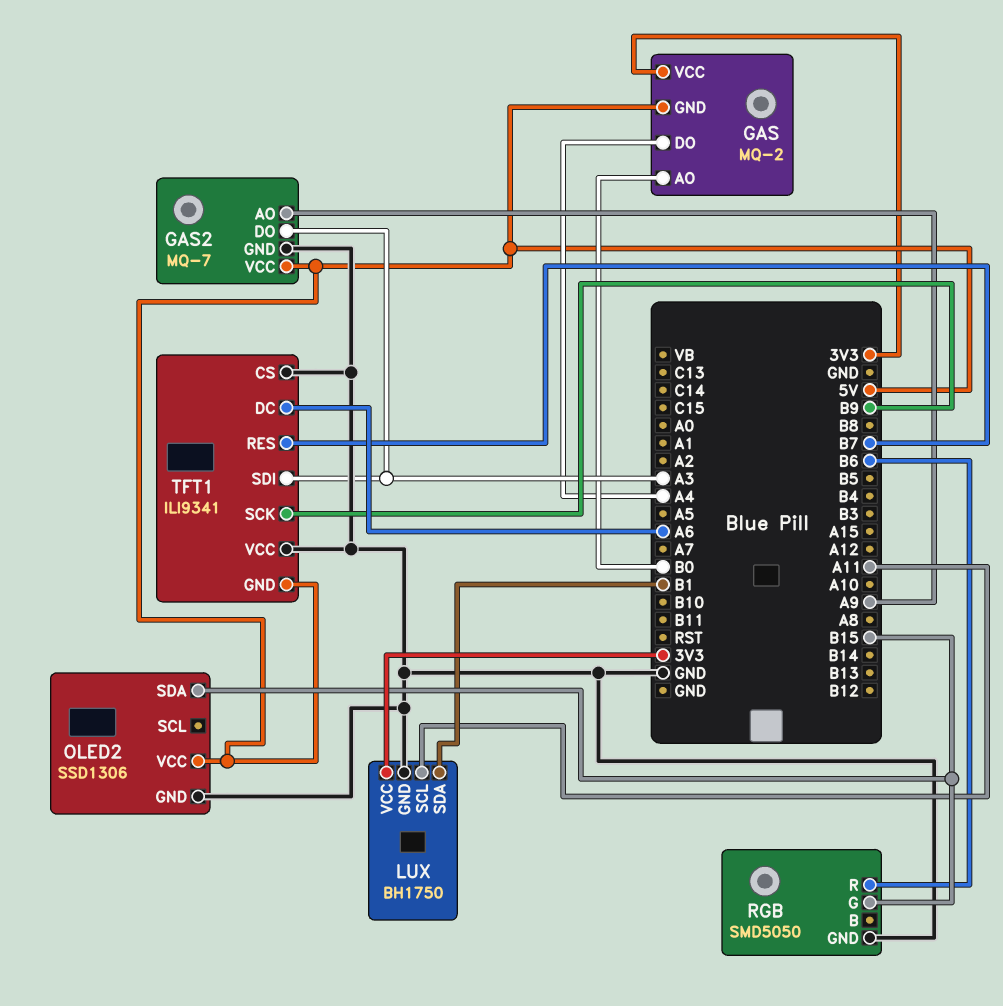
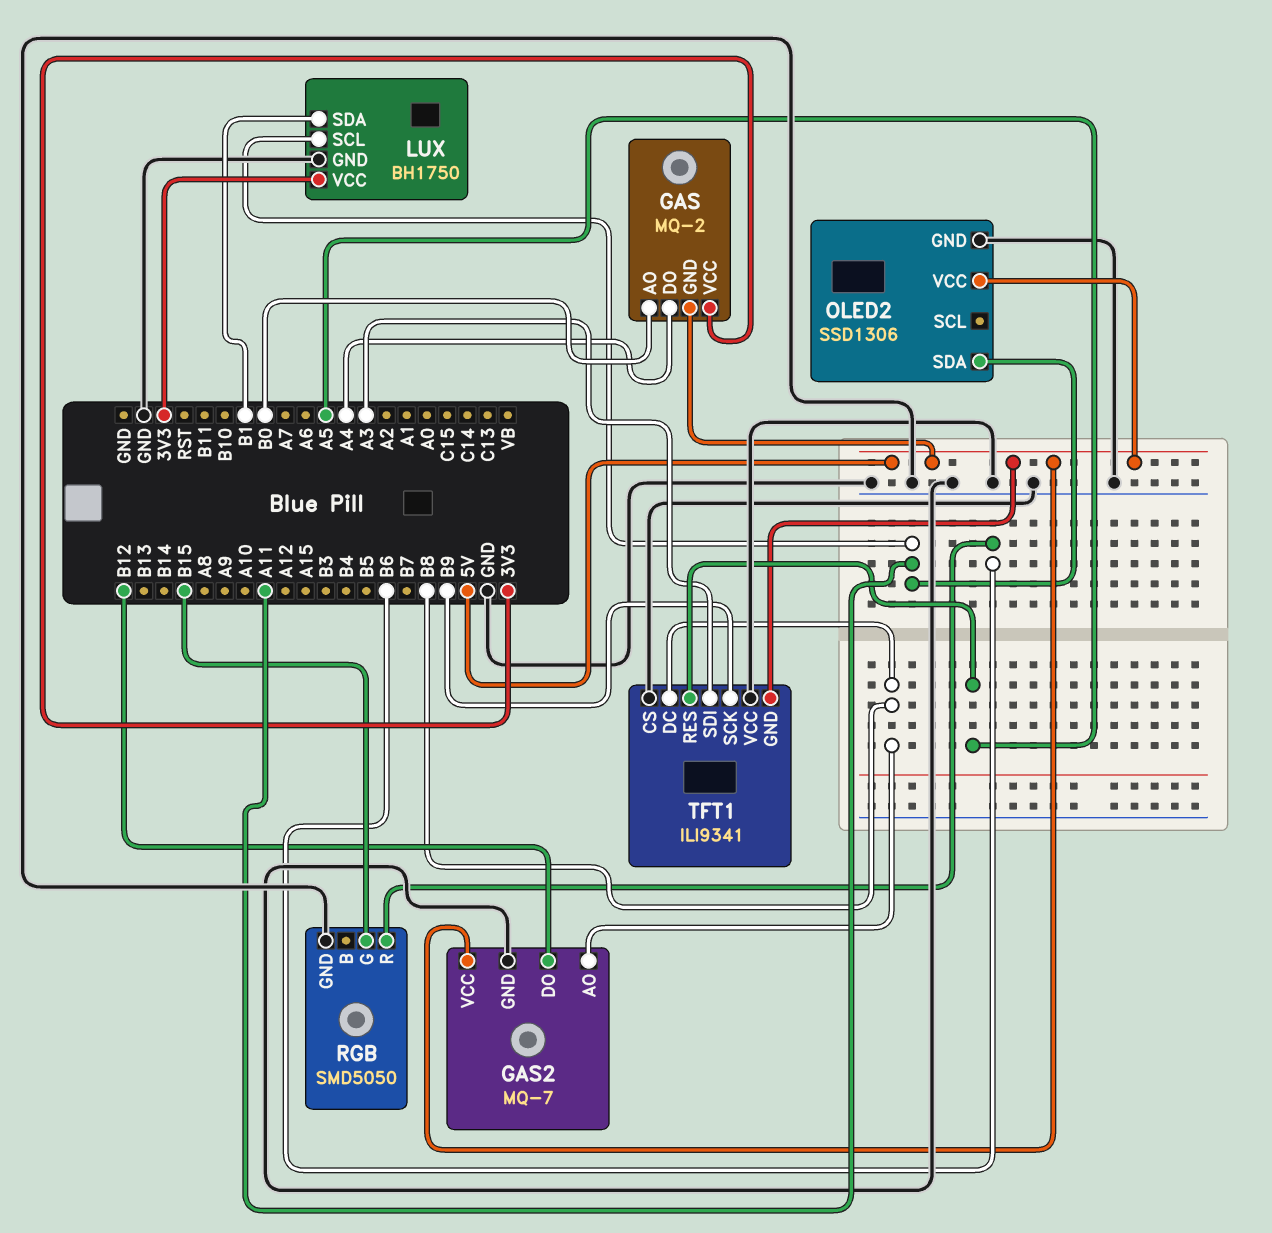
GAS2 pin AO: A9 -> B8
GAS2 pin DO: A3 -> B12
OLED2 pin SDA: B15 -> A11
TFT1 pin DC: A6 -> B8
TFT1 pin RES: B7 -> A5

